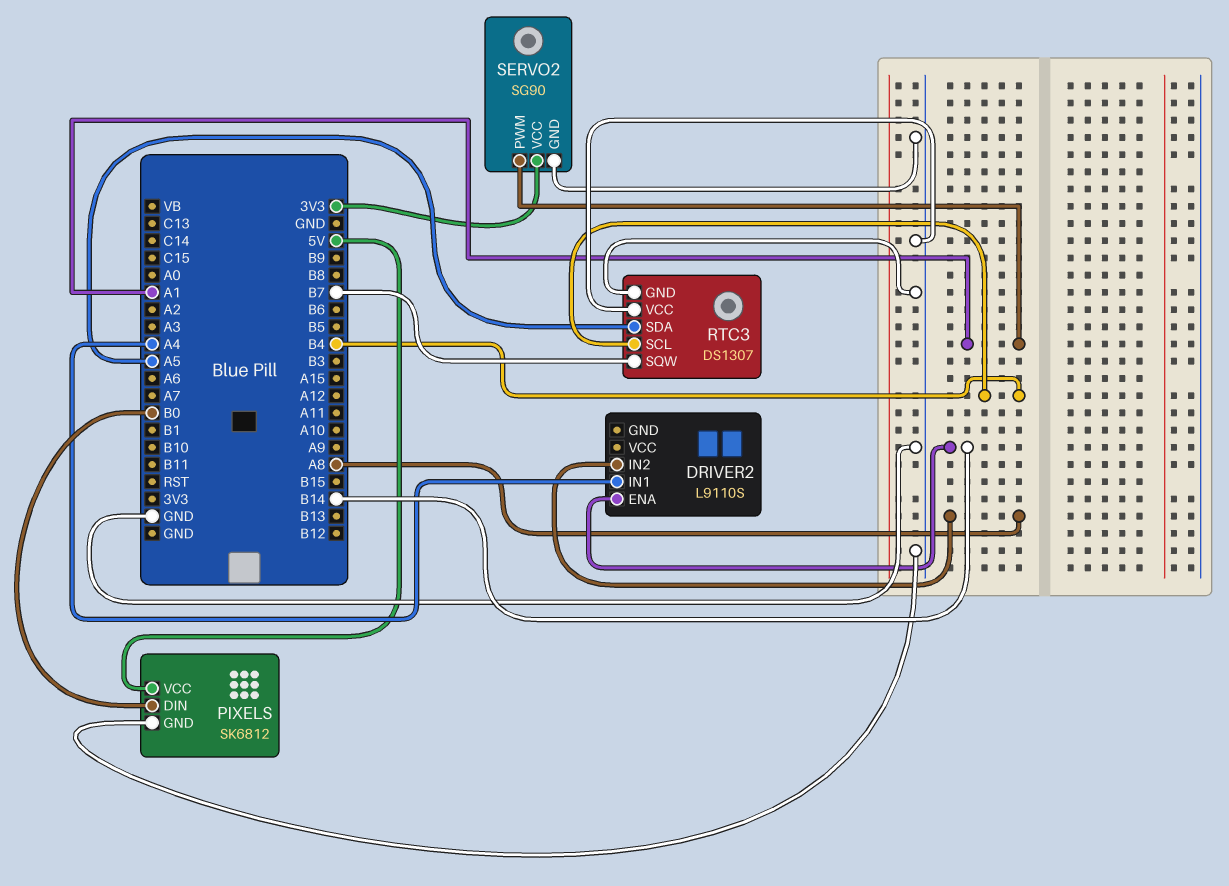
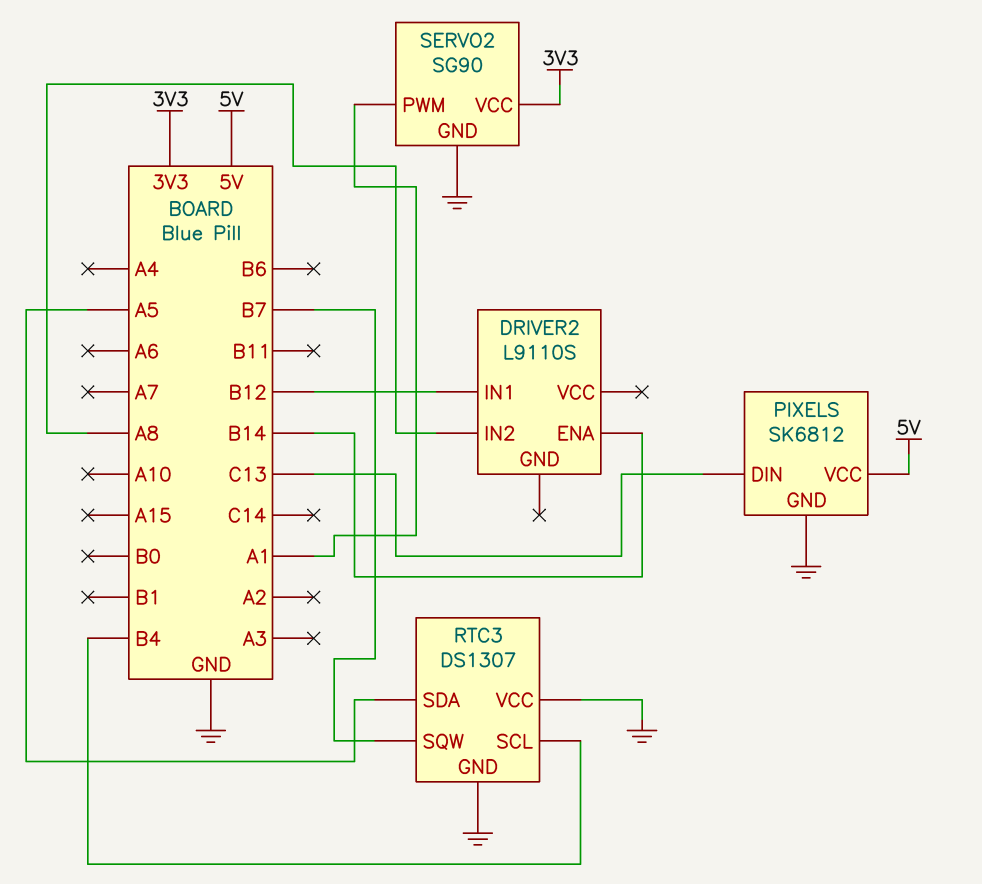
DRIVER2 pin IN1: A4 -> B12
PIXELS pin DIN: B0 -> C13

